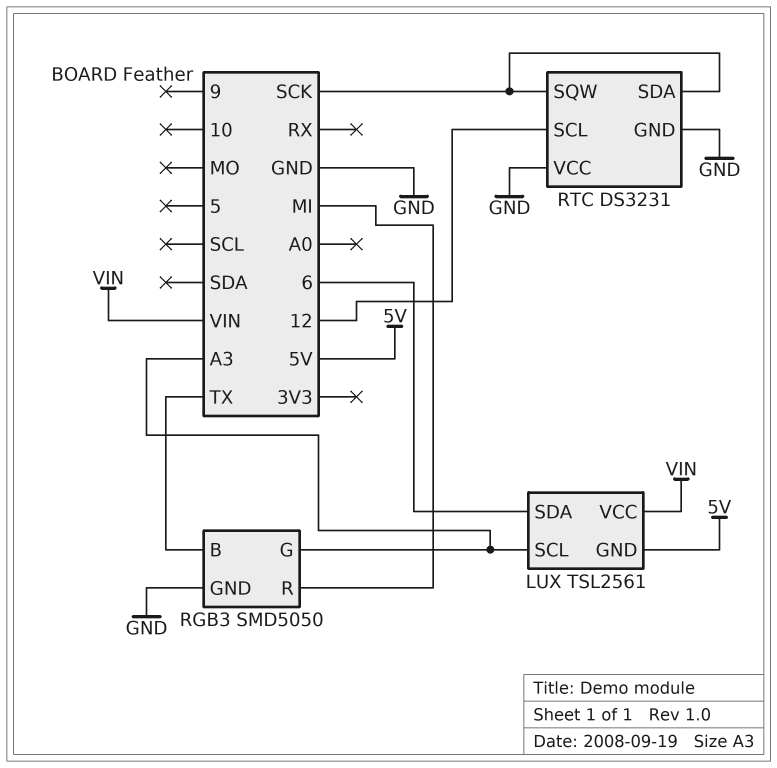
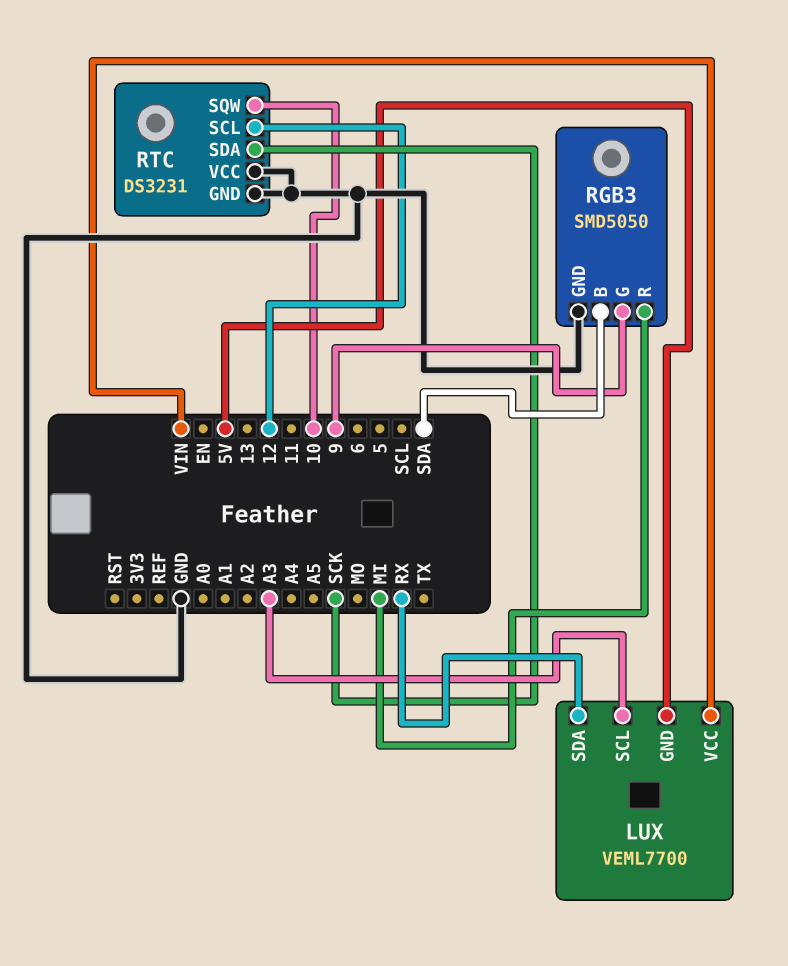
LUX: TSL2561 -> VEML7700
LUX pin SDA: 6 -> RX
RGB3 pin B: TX -> SDA
RGB3 pin G: A3 -> 9
RTC pin SQW: SCK -> 10

